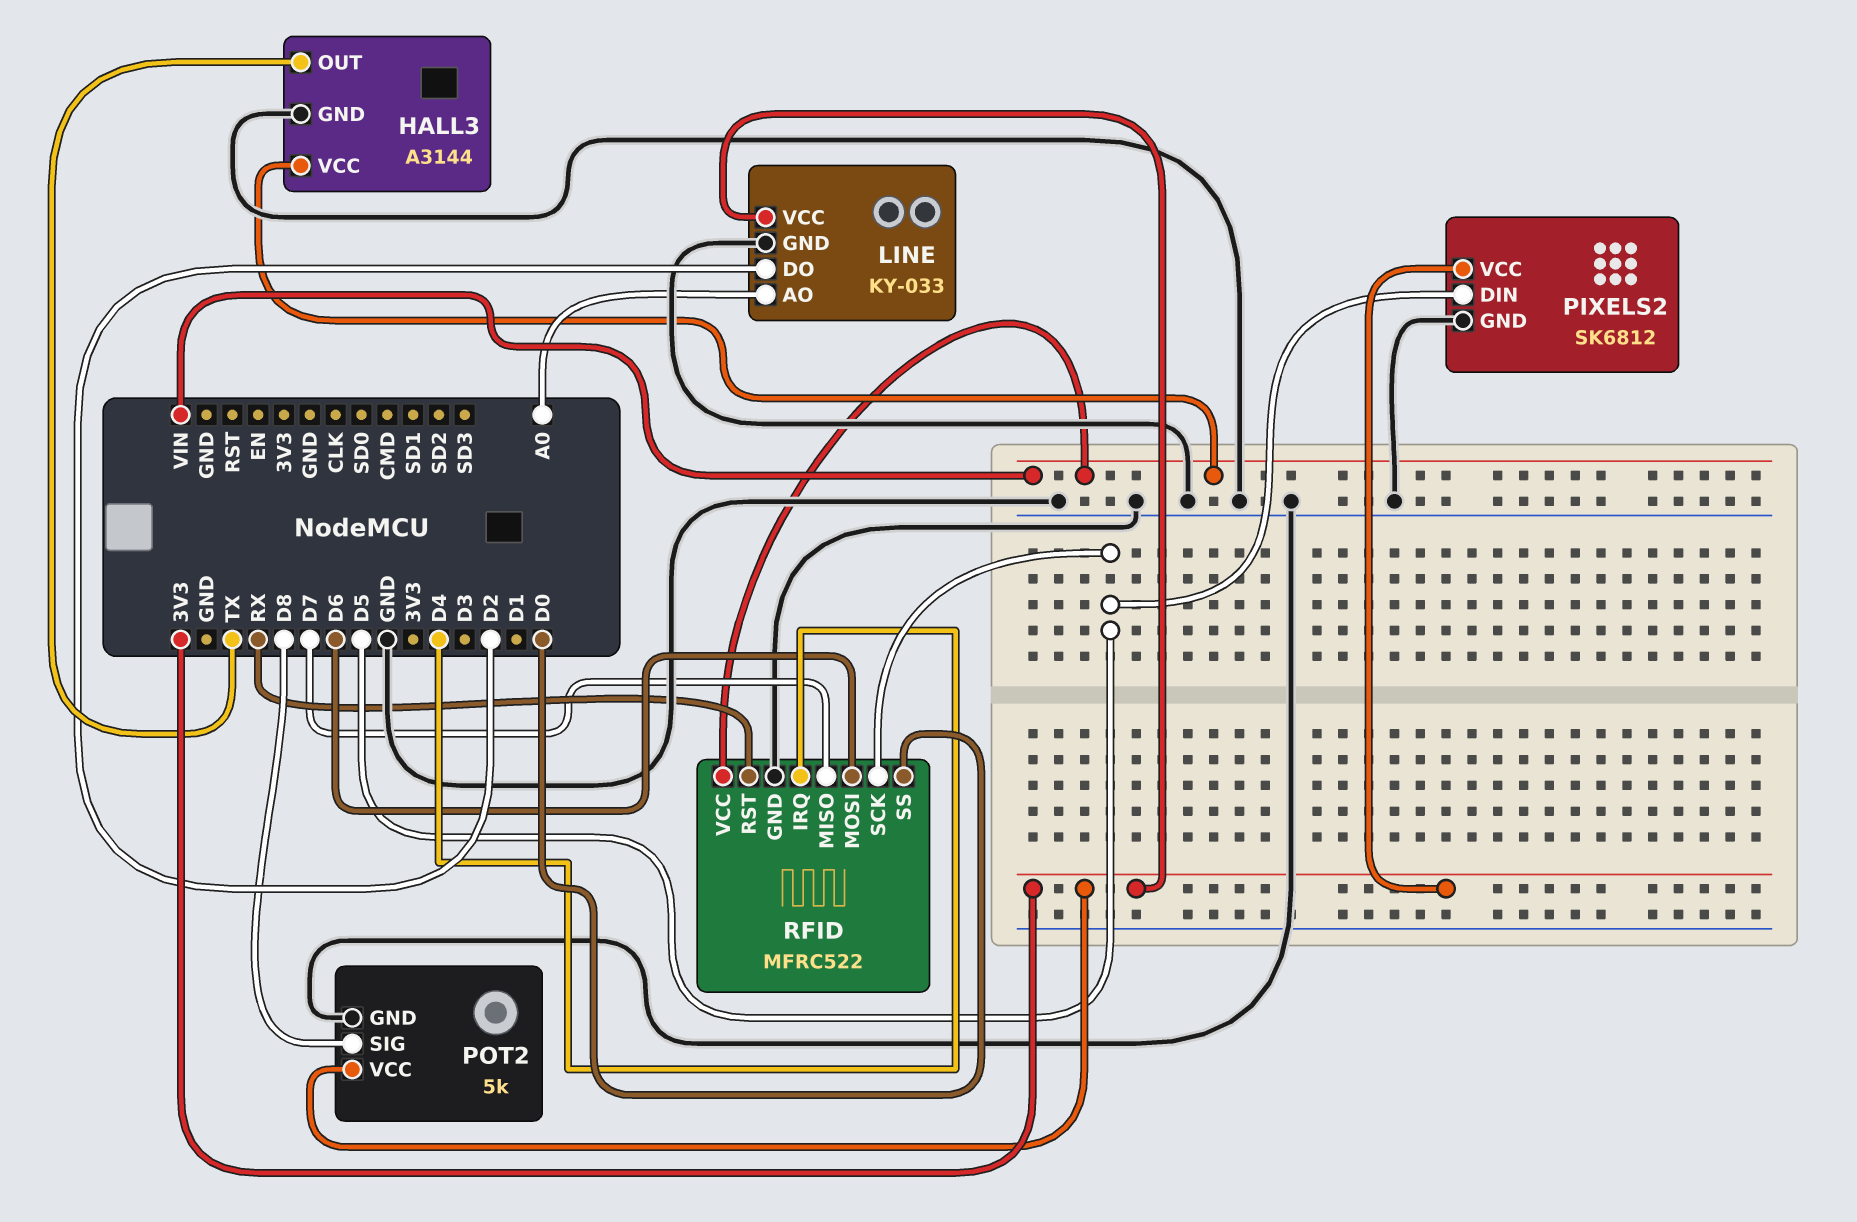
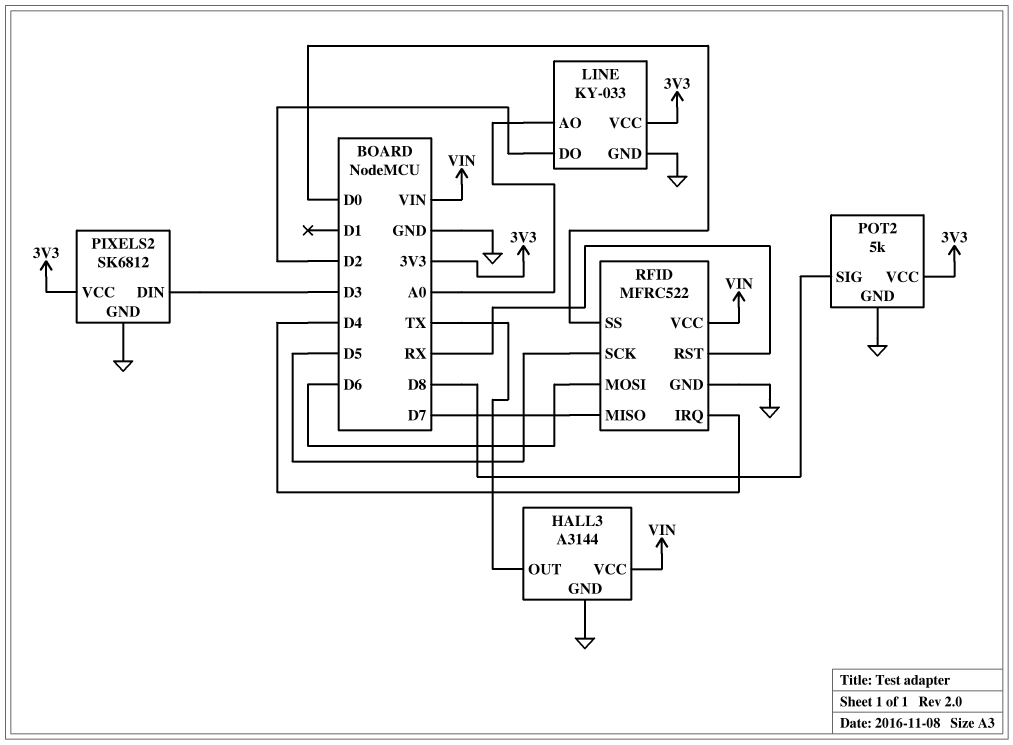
PIXELS2 pin DIN: D5 -> D3

